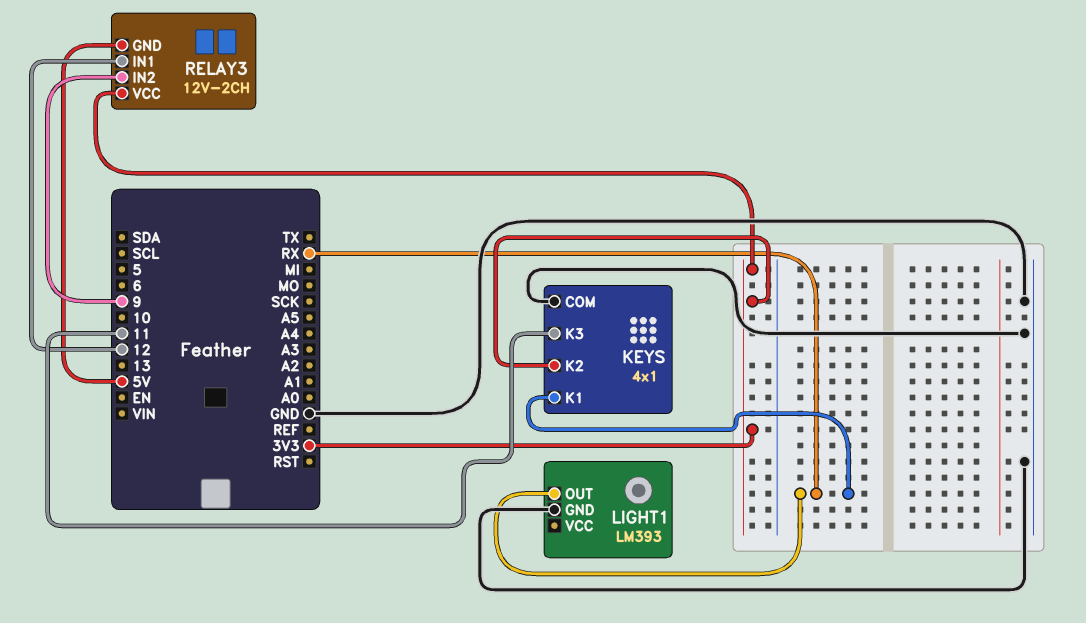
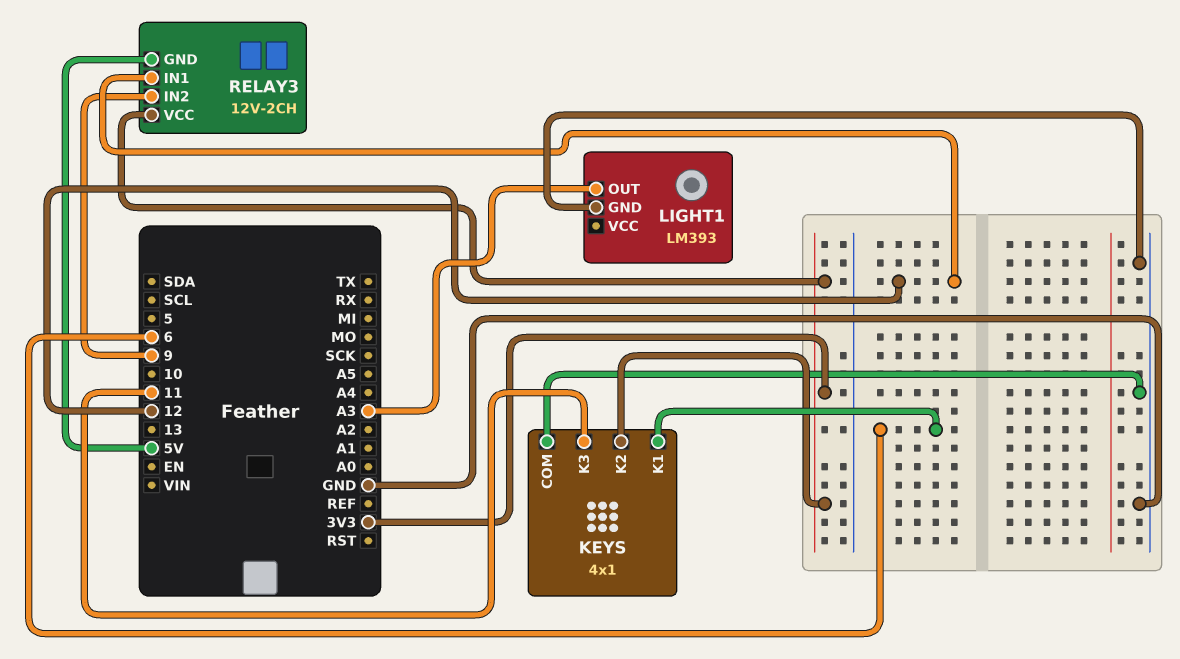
KEYS pin K1: RX -> 6
LIGHT1 pin OUT: RX -> A3

